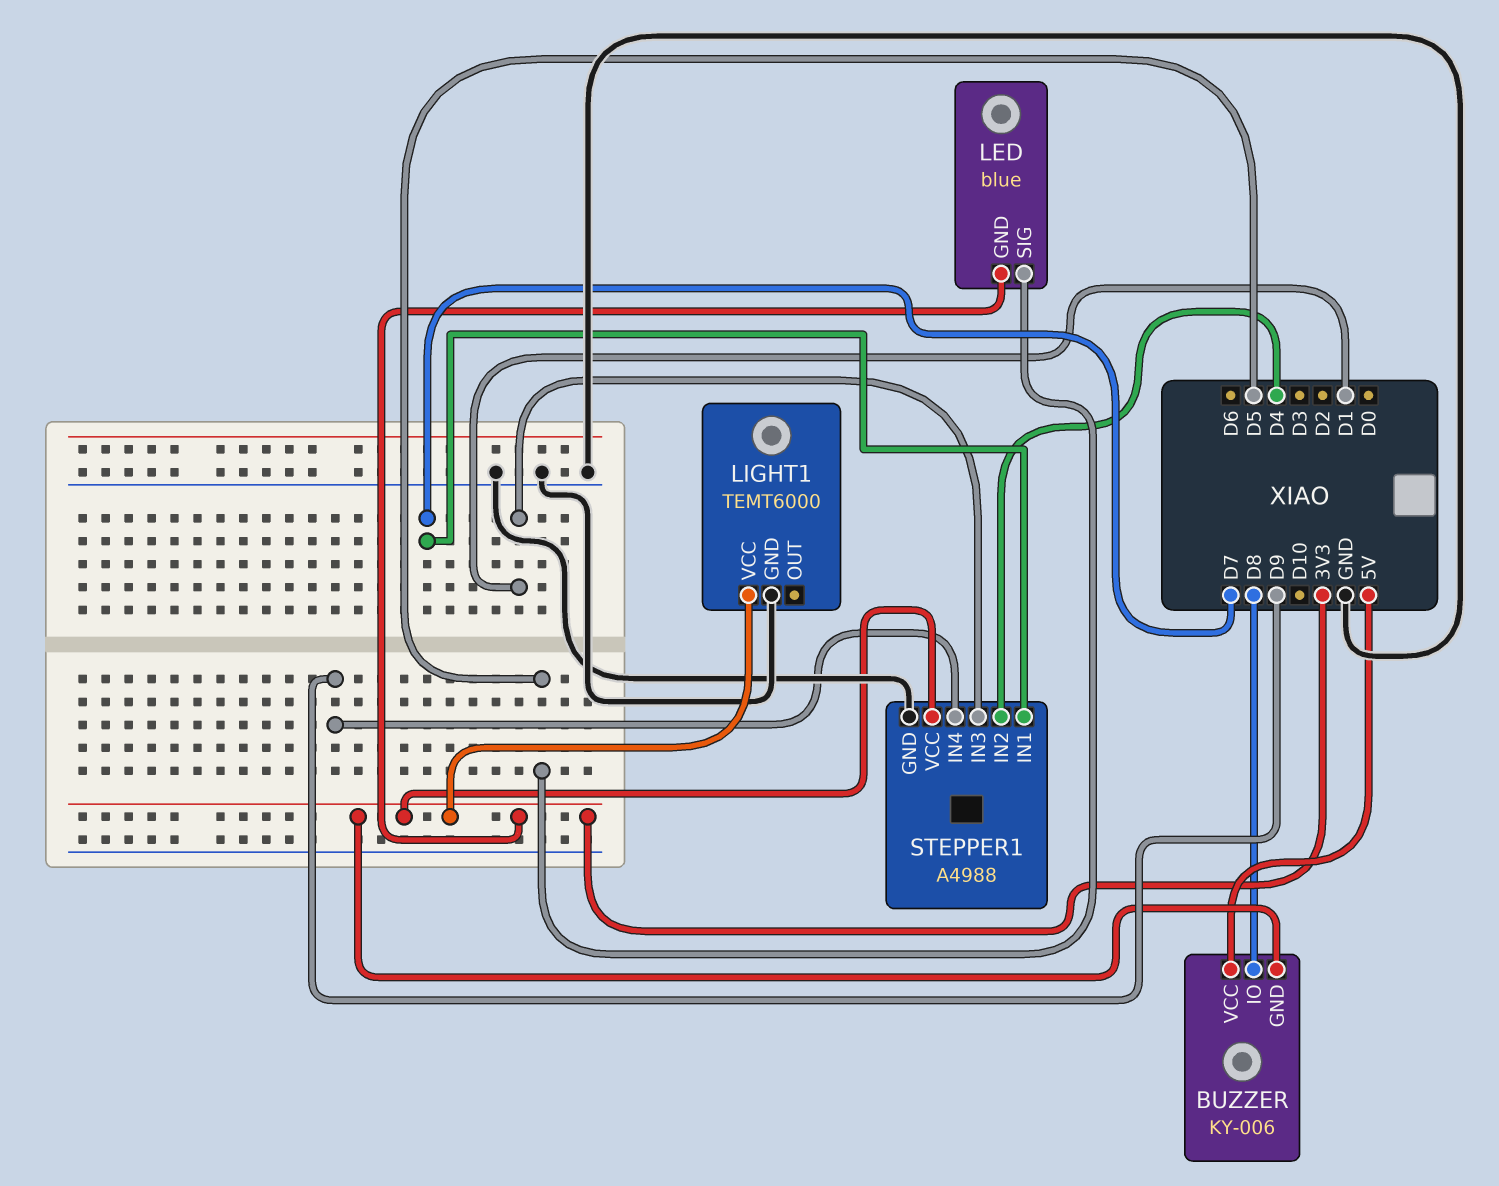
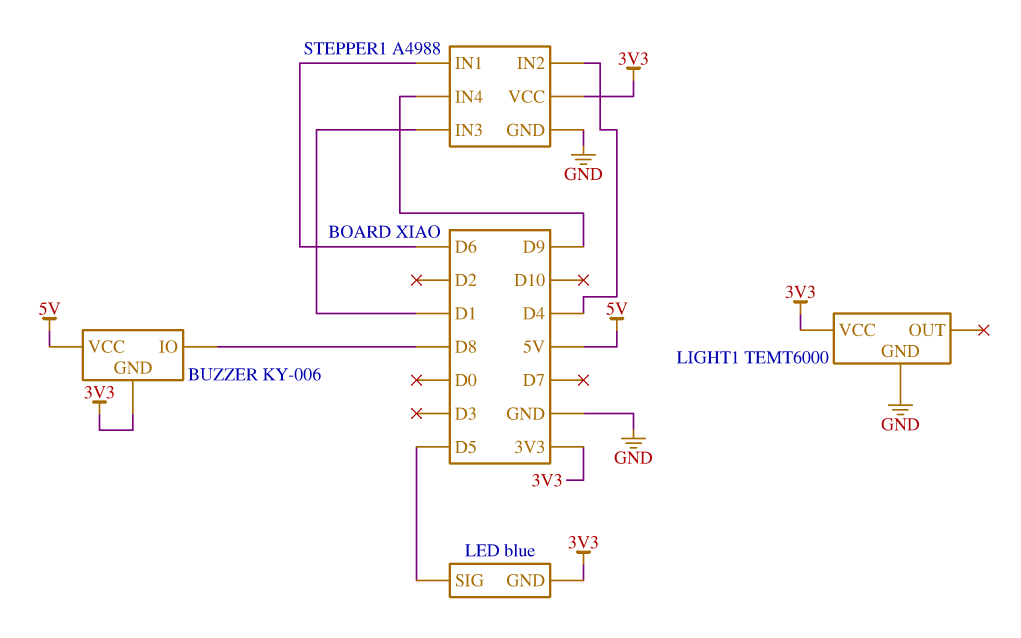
STEPPER1 pin IN1: D7 -> D6

